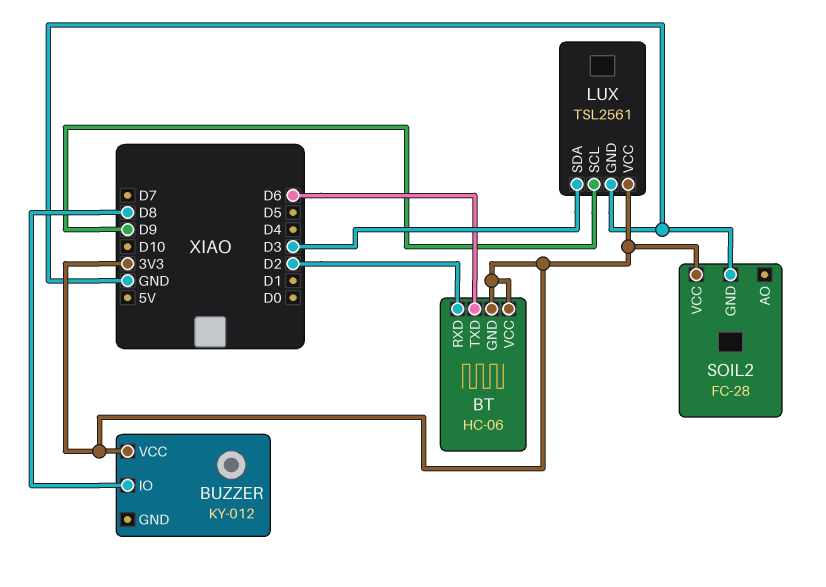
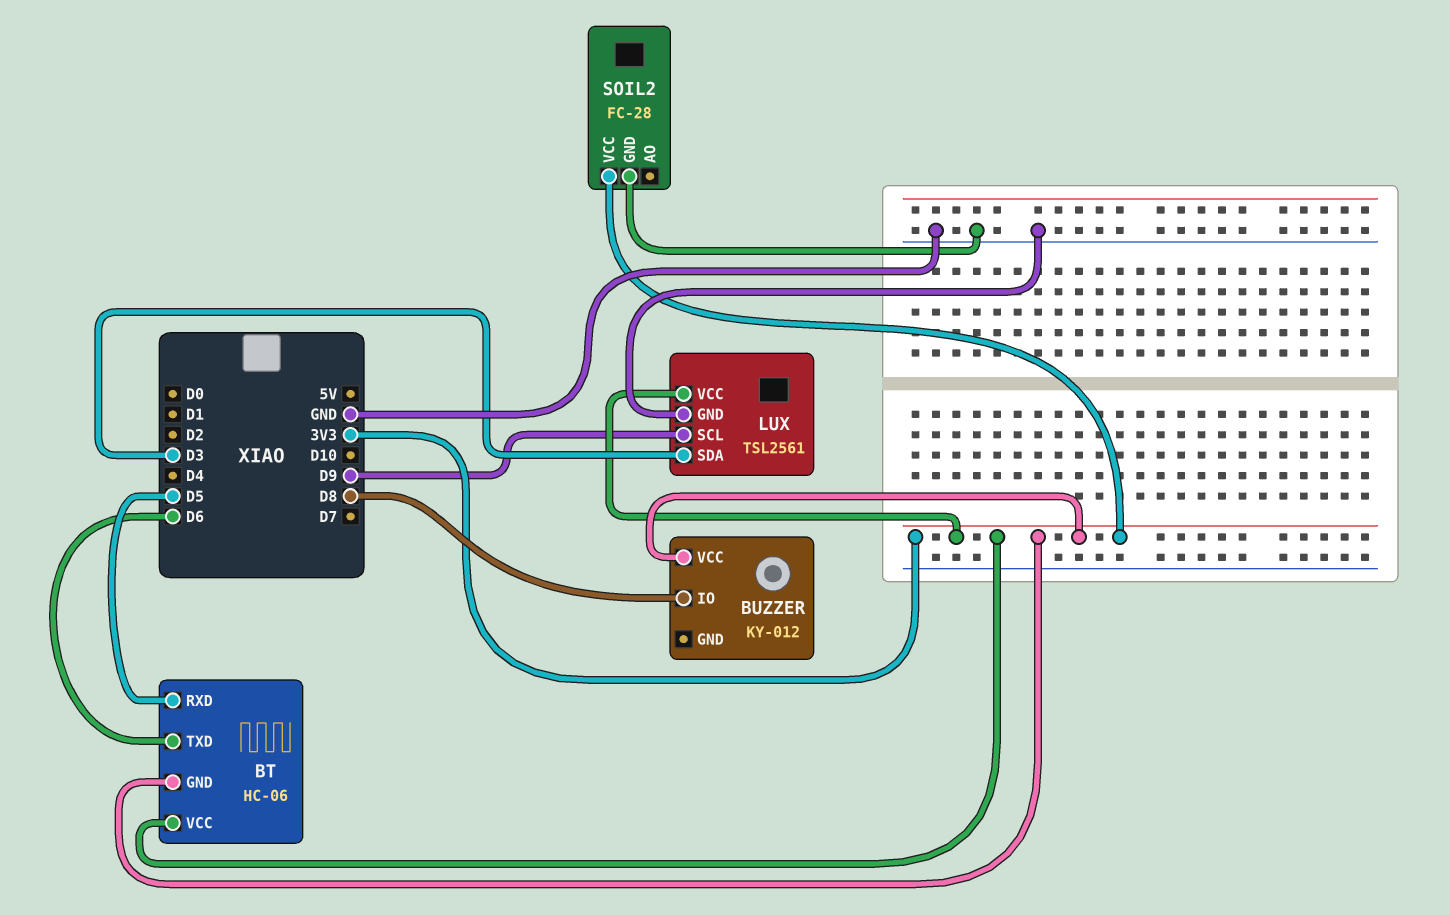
BT pin RXD: D2 -> D5

